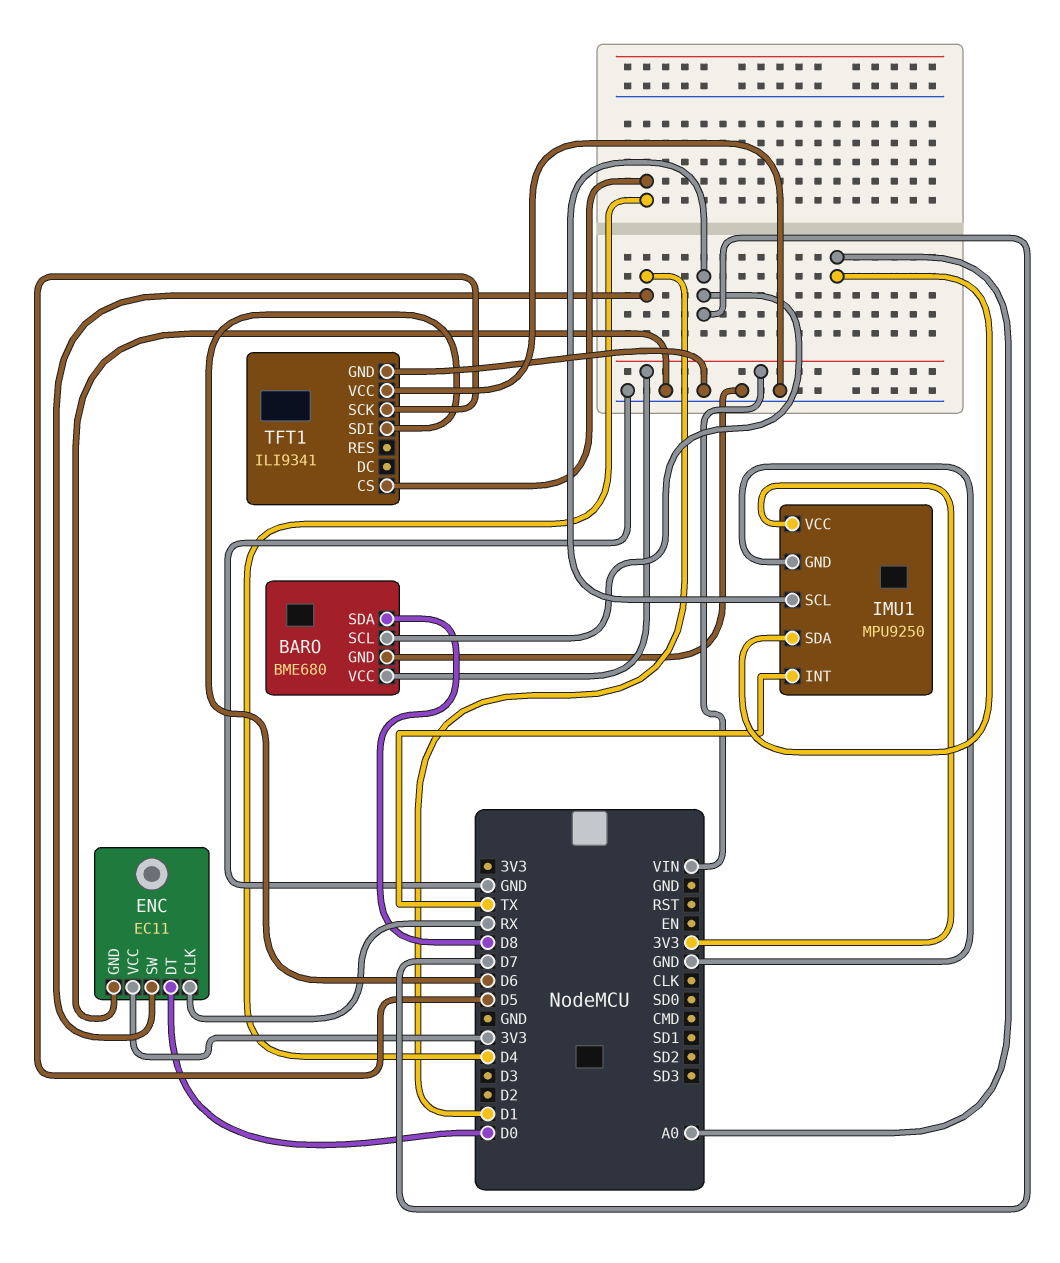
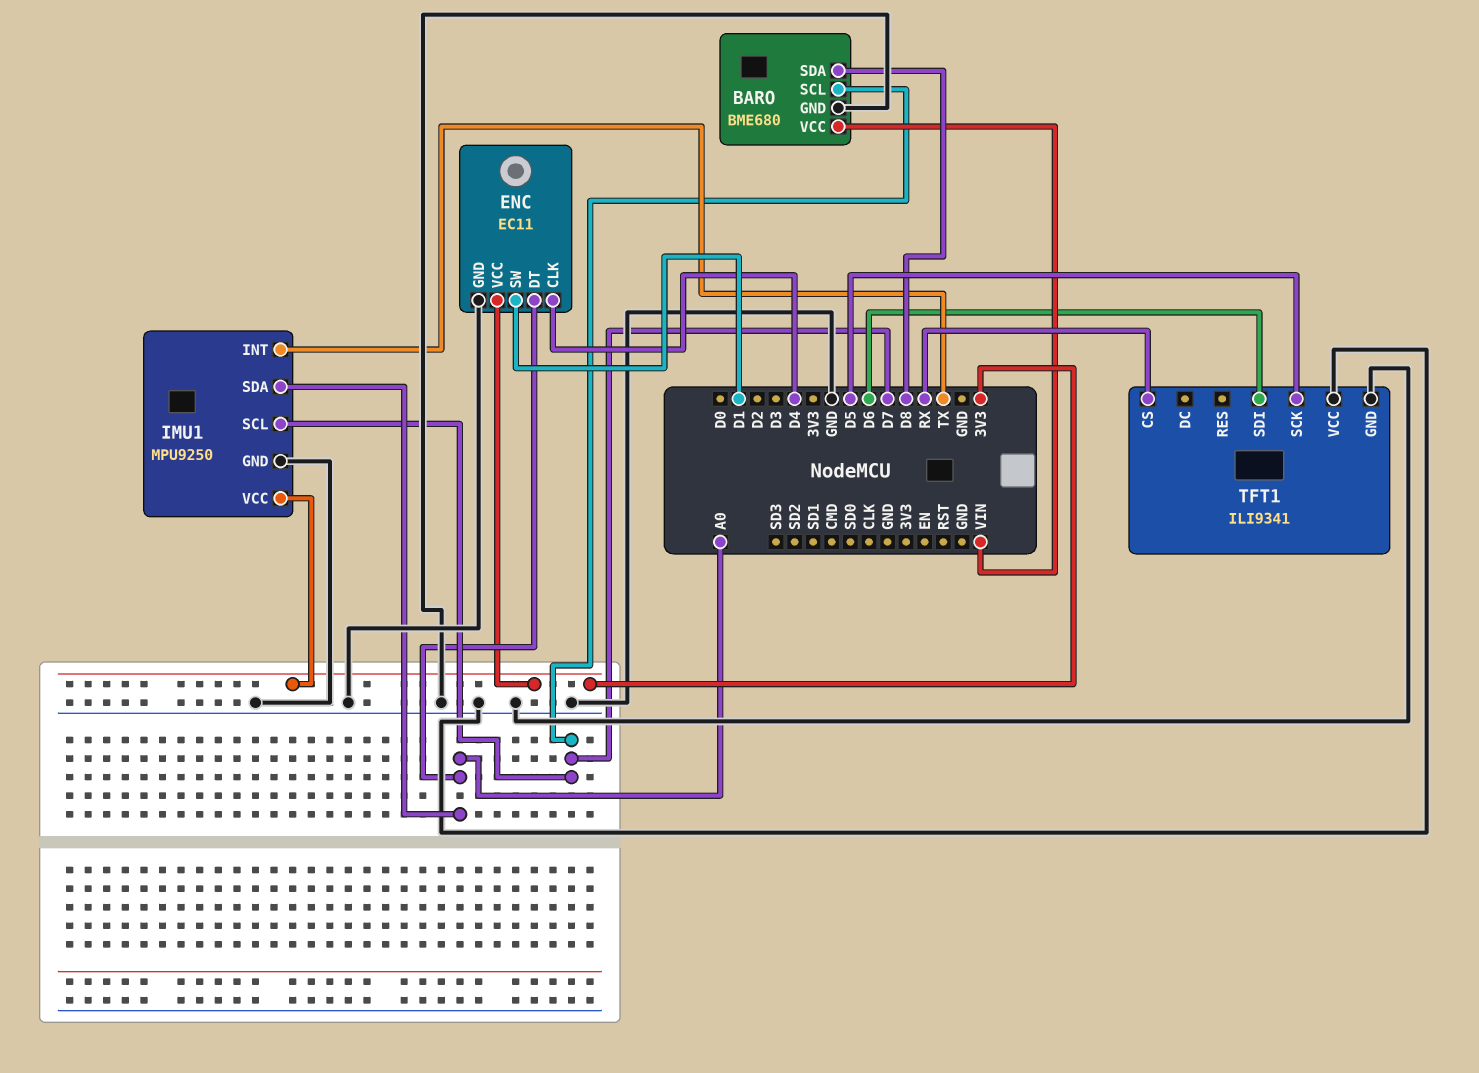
ENC pin CLK: RX -> D4
ENC pin DT: D0 -> A0
TFT1 pin CS: D4 -> RX

